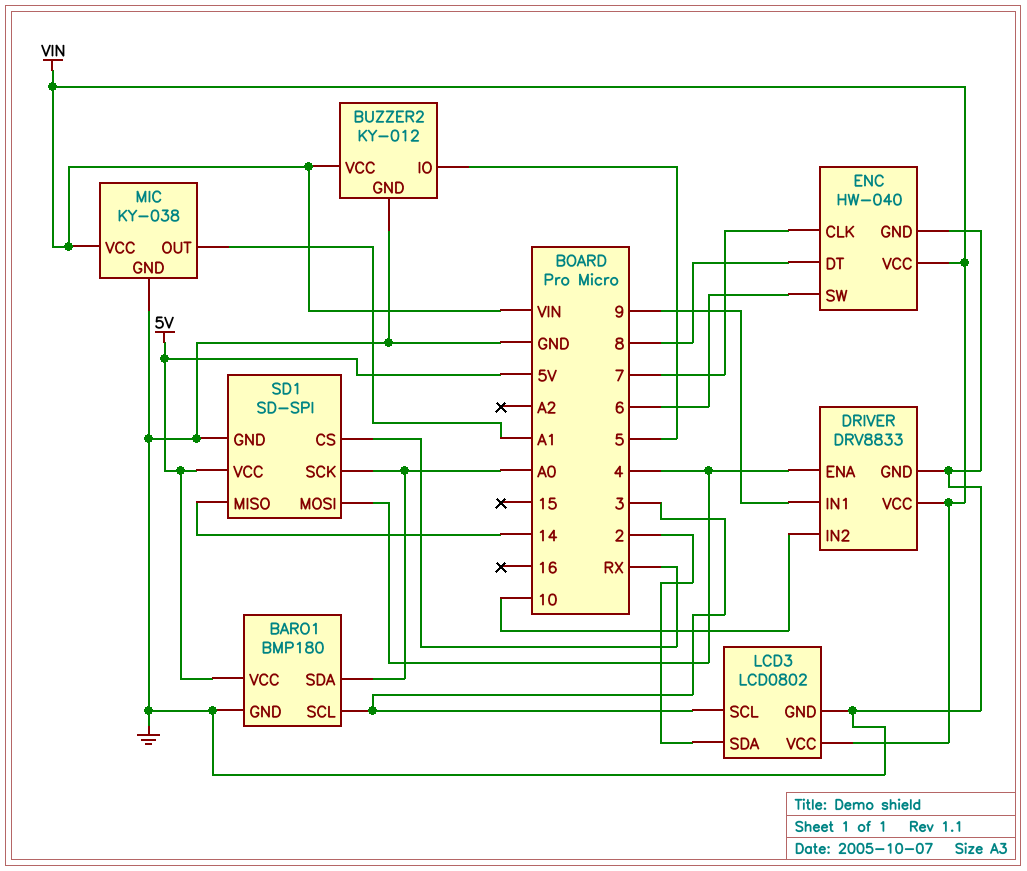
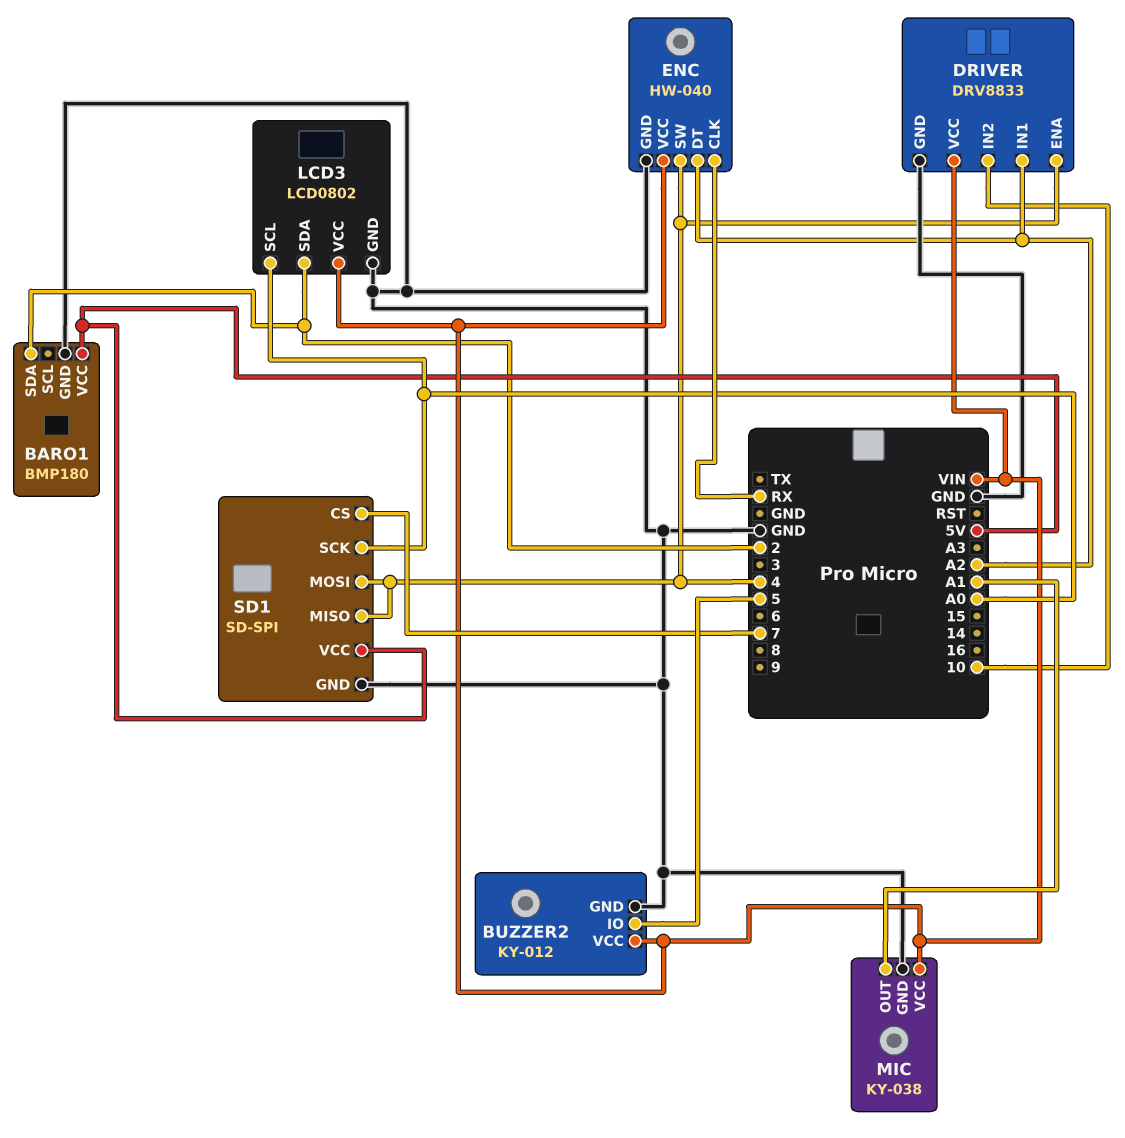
BARO1 pin SCL: 3 -> none
BARO1 pin SDA: A0 -> 2
DRIVER pin IN1: 9 -> A2
ENC pin CLK: 7 -> RX
ENC pin DT: 8 -> A2
ENC pin SW: 6 -> 4
LCD3 pin SCL: 3 -> A0
SD1 pin CS: RX -> 7
SD1 pin MISO: 14 -> 4

